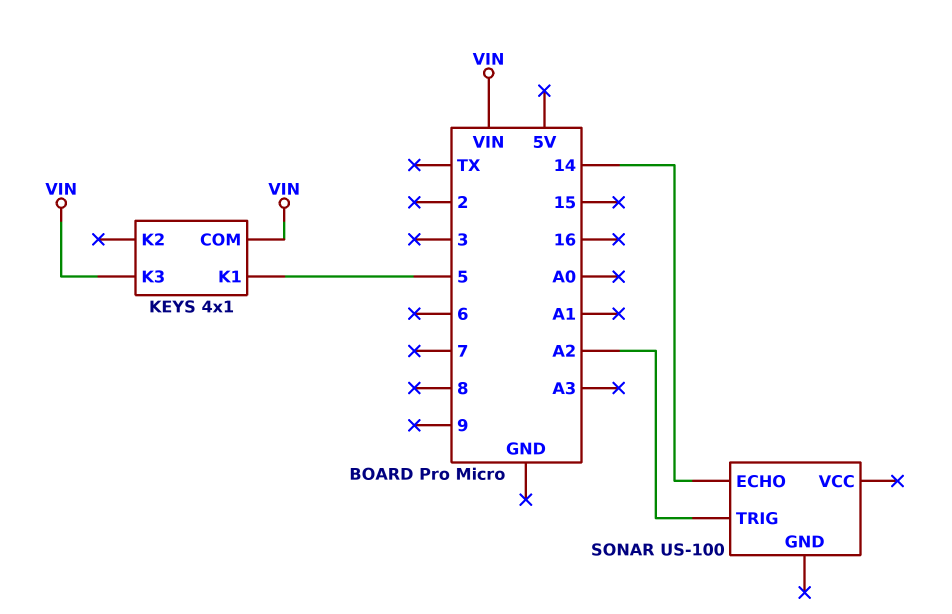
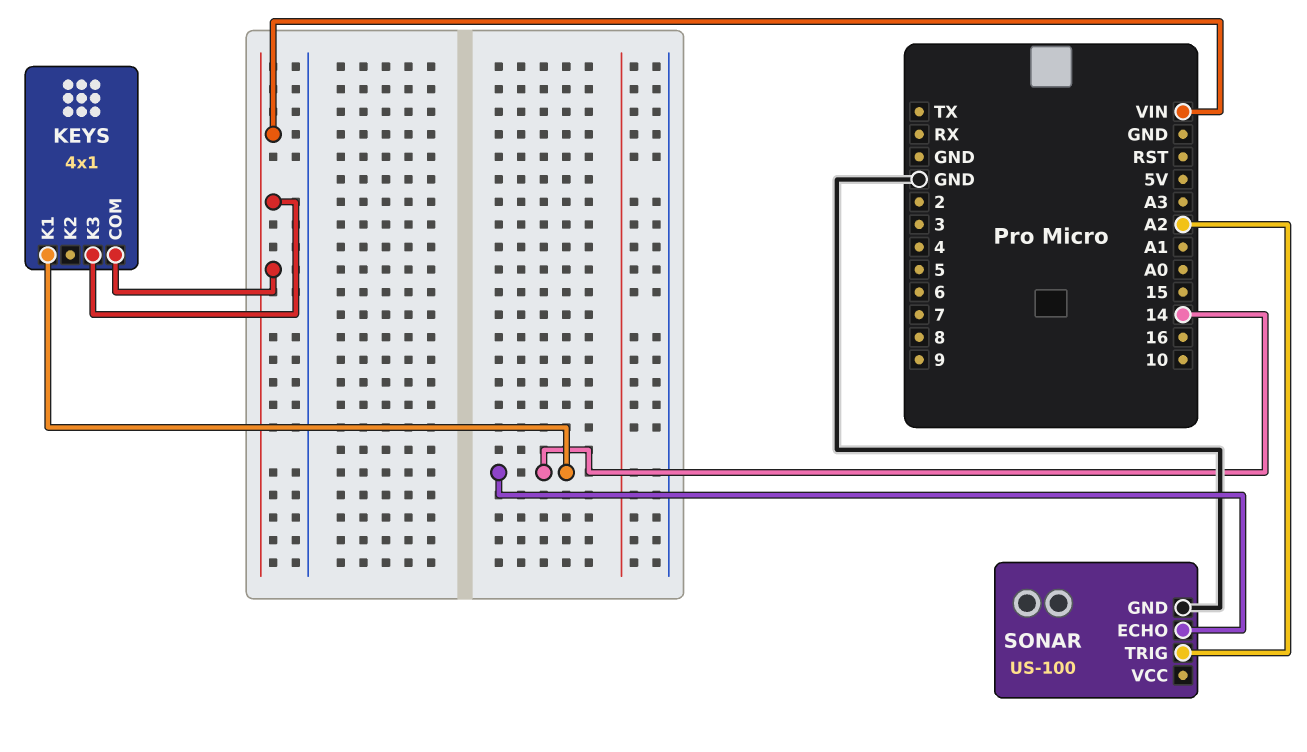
KEYS pin K1: 5 -> 14
SONAR pin GND: none -> GND

